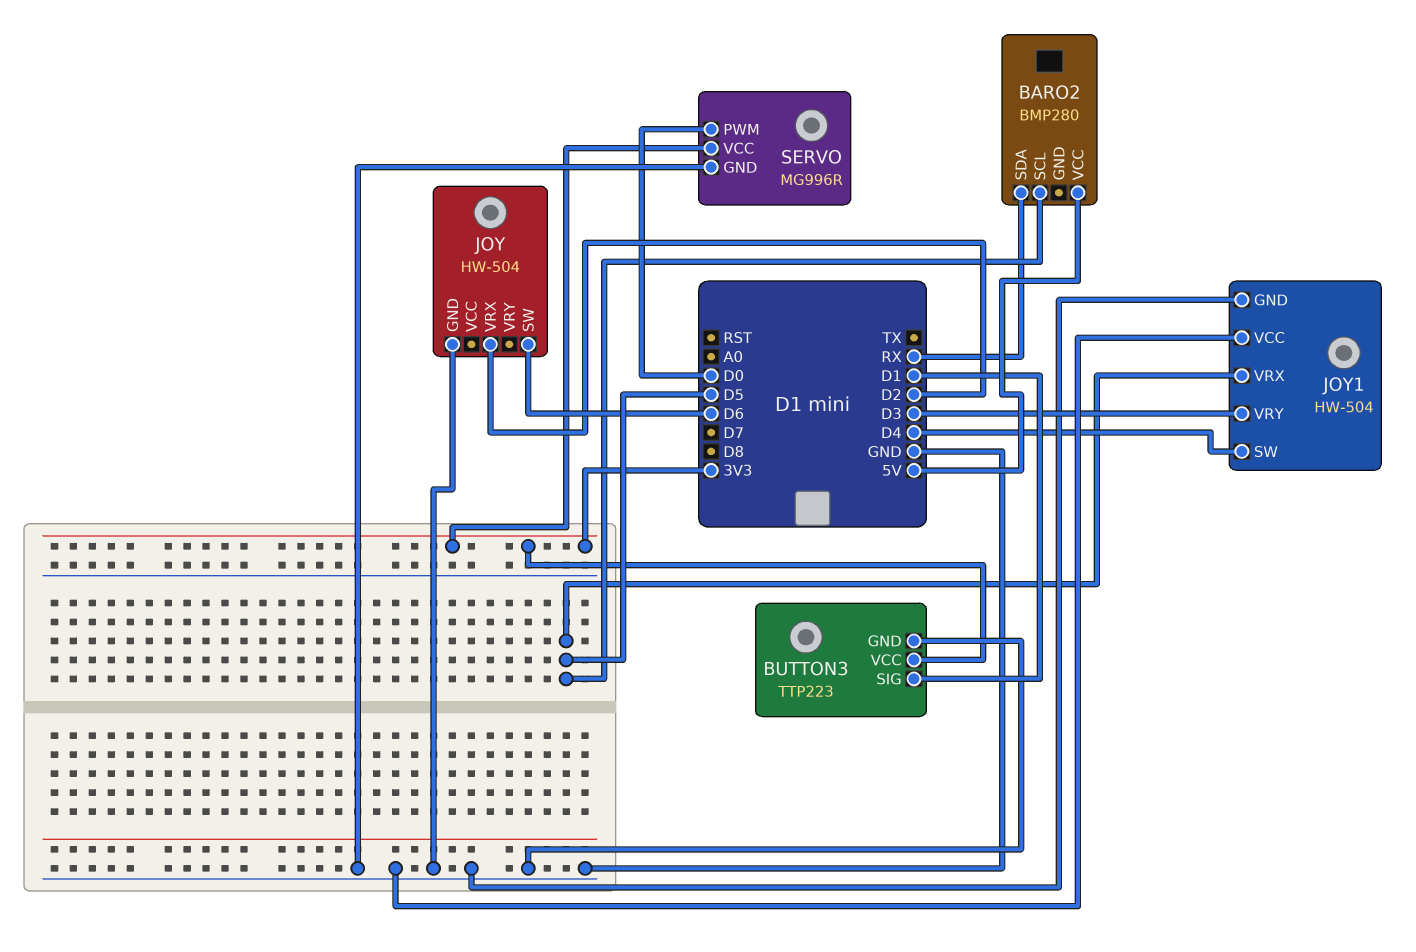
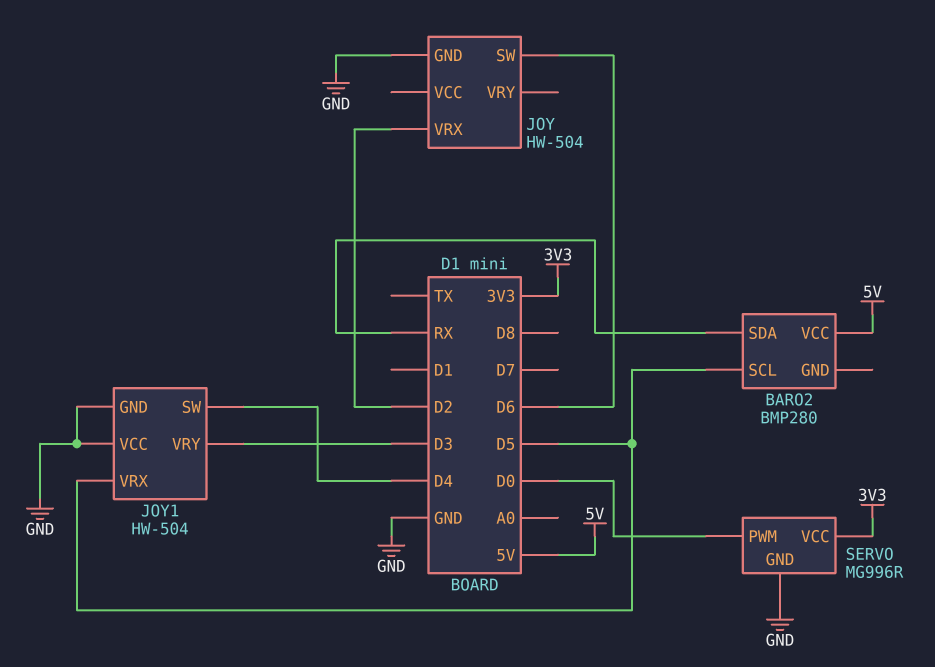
BUTTON3: TTP223 -> none
BUTTON3 pin GND: GND -> none
BUTTON3 pin SIG: D1 -> none
BUTTON3 pin VCC: 3V3 -> none

